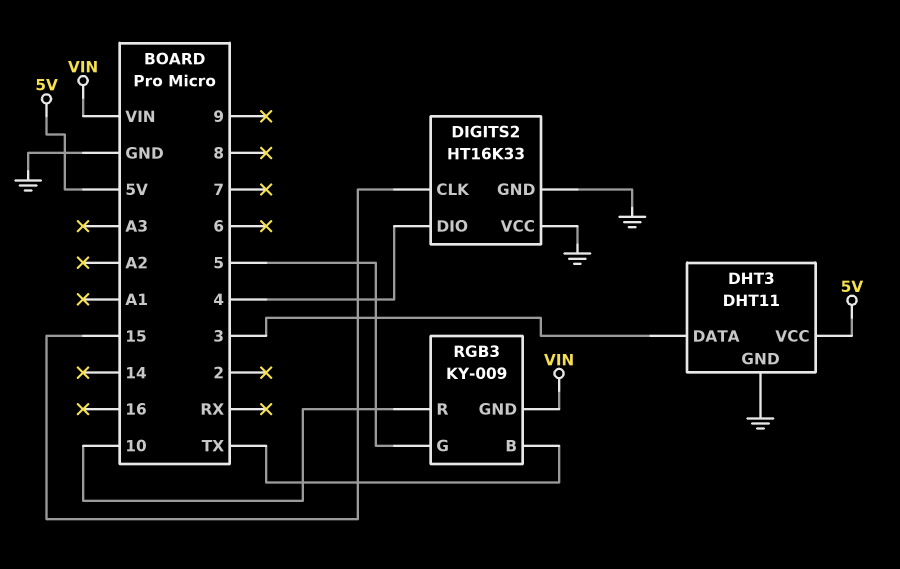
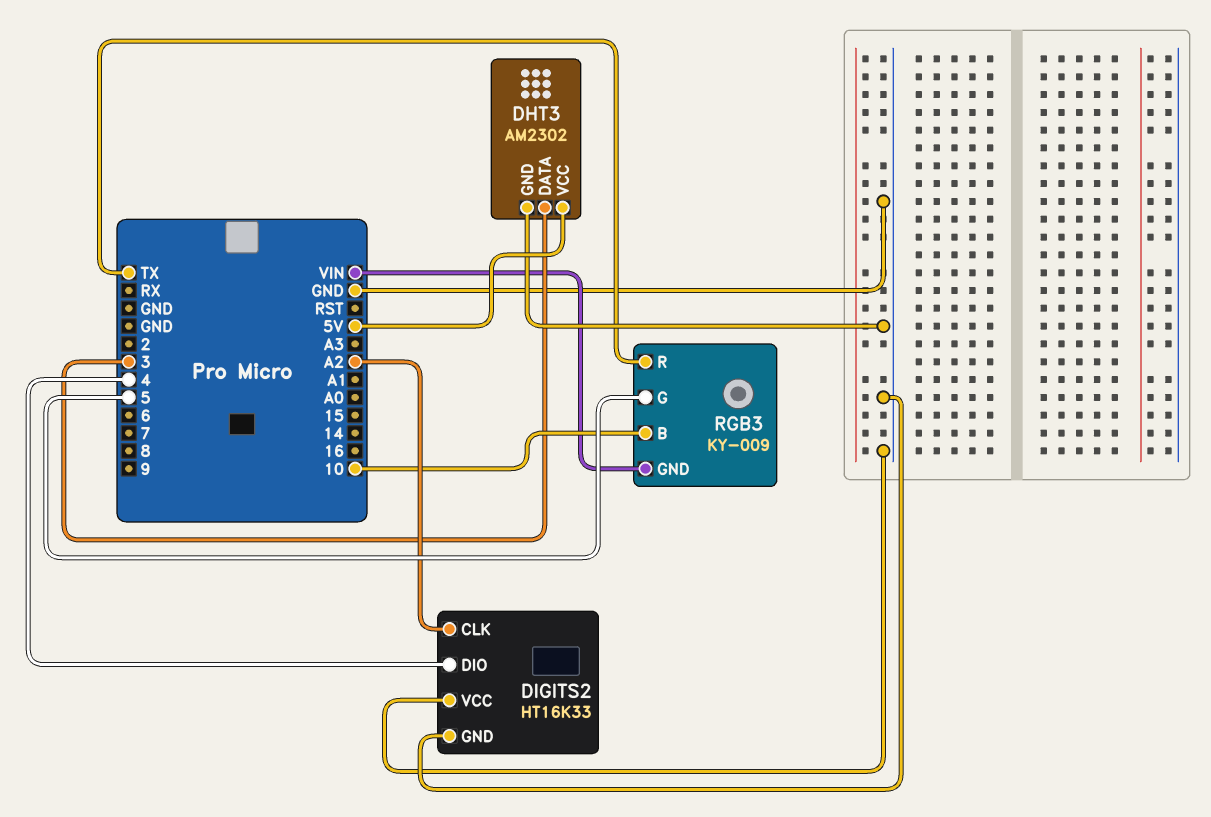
DHT3: DHT11 -> AM2302
DIGITS2 pin CLK: 15 -> A2
RGB3 pin B: TX -> 10
RGB3 pin R: 10 -> TX

